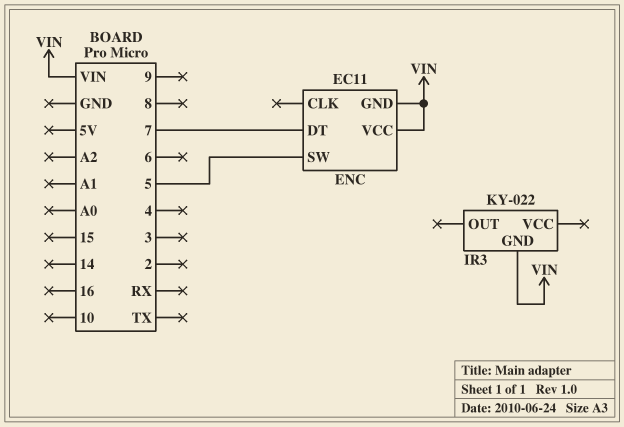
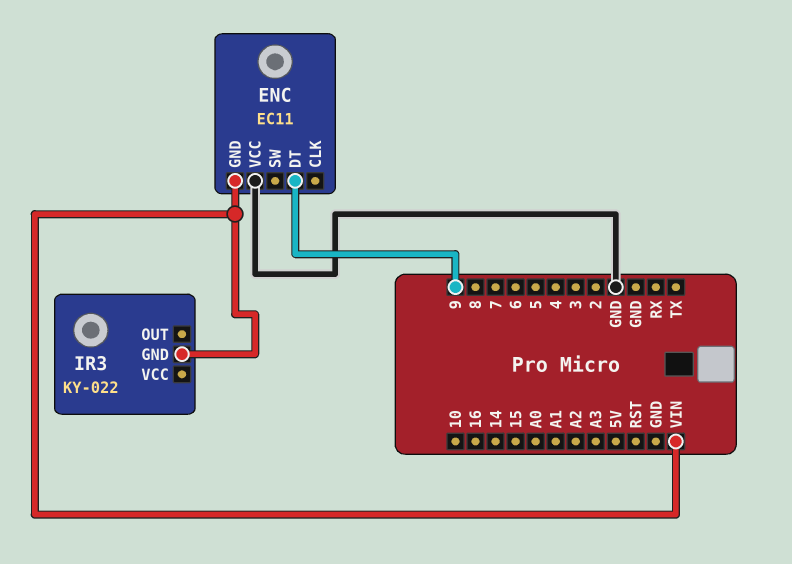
ENC pin DT: 7 -> 9
ENC pin SW: 5 -> none
ENC pin VCC: VIN -> GND

